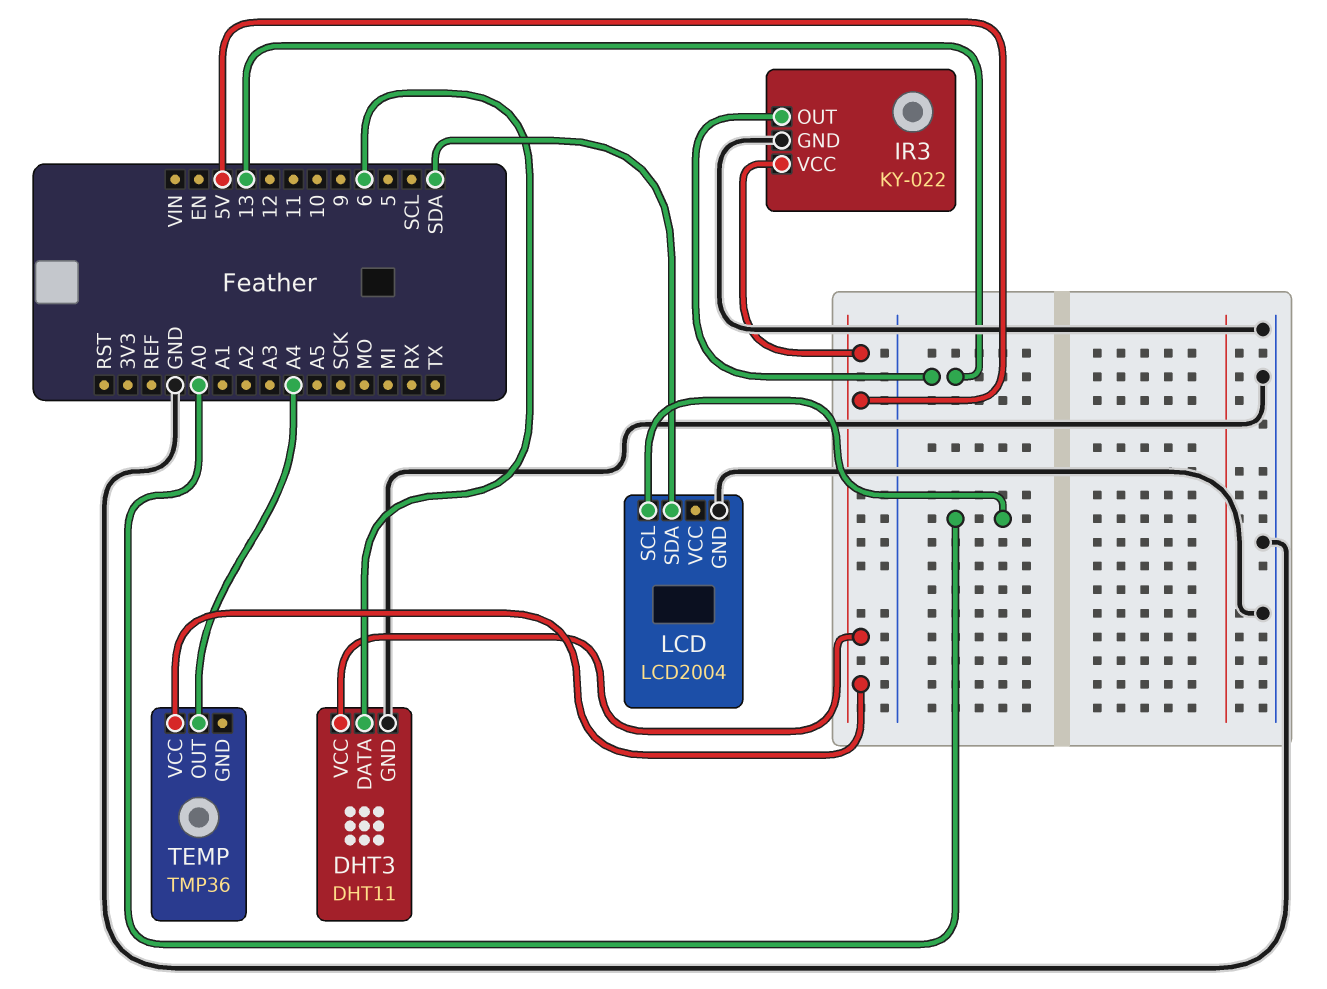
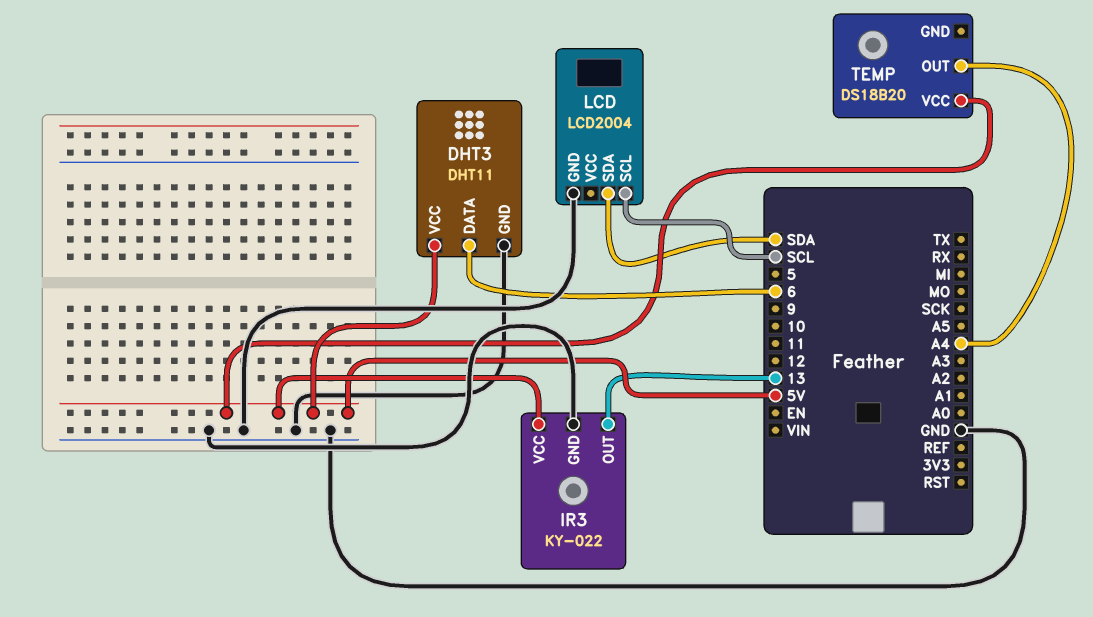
LCD pin SCL: A0 -> SCL
TEMP: TMP36 -> DS18B20

